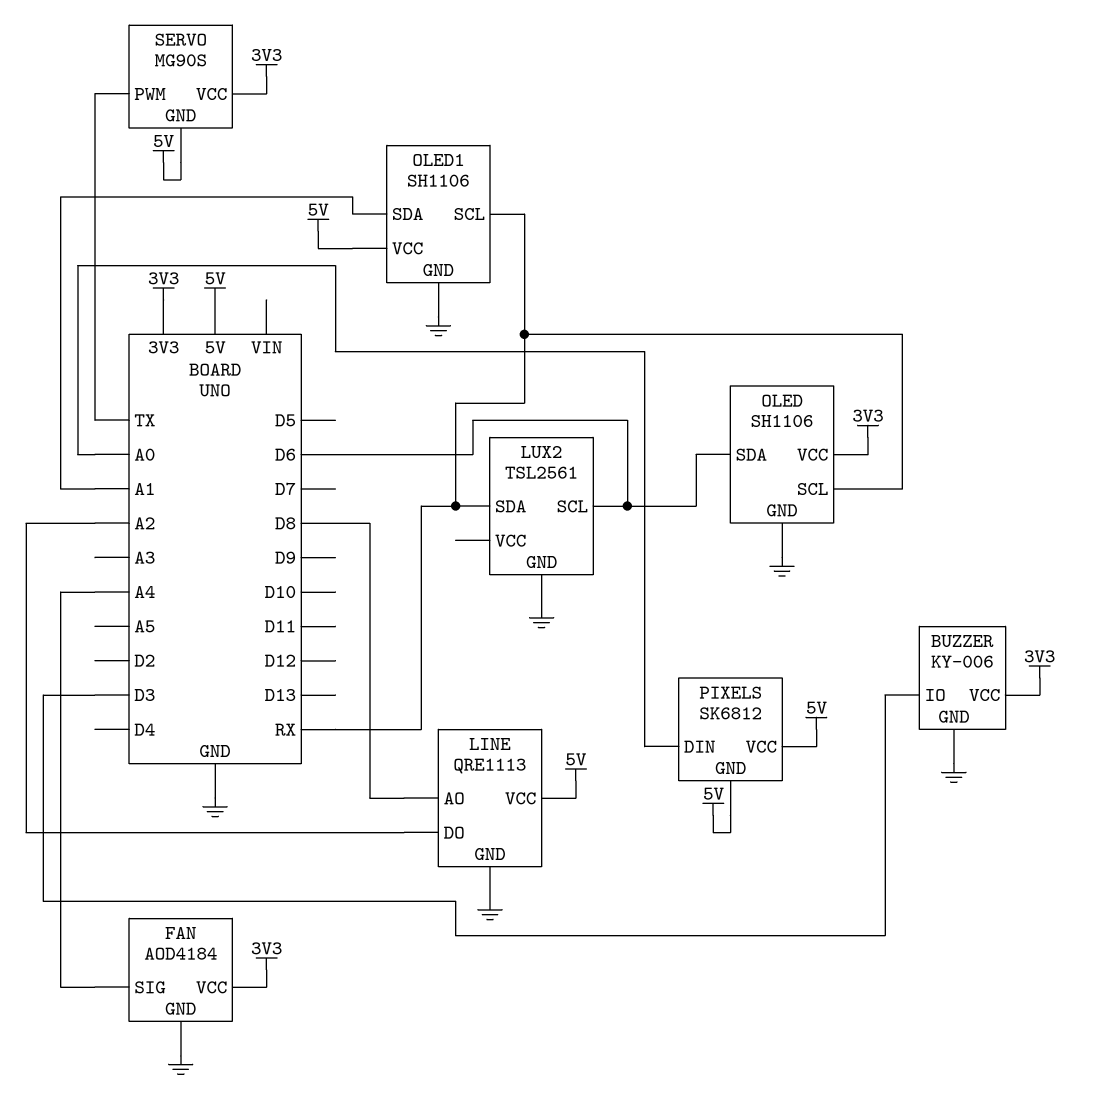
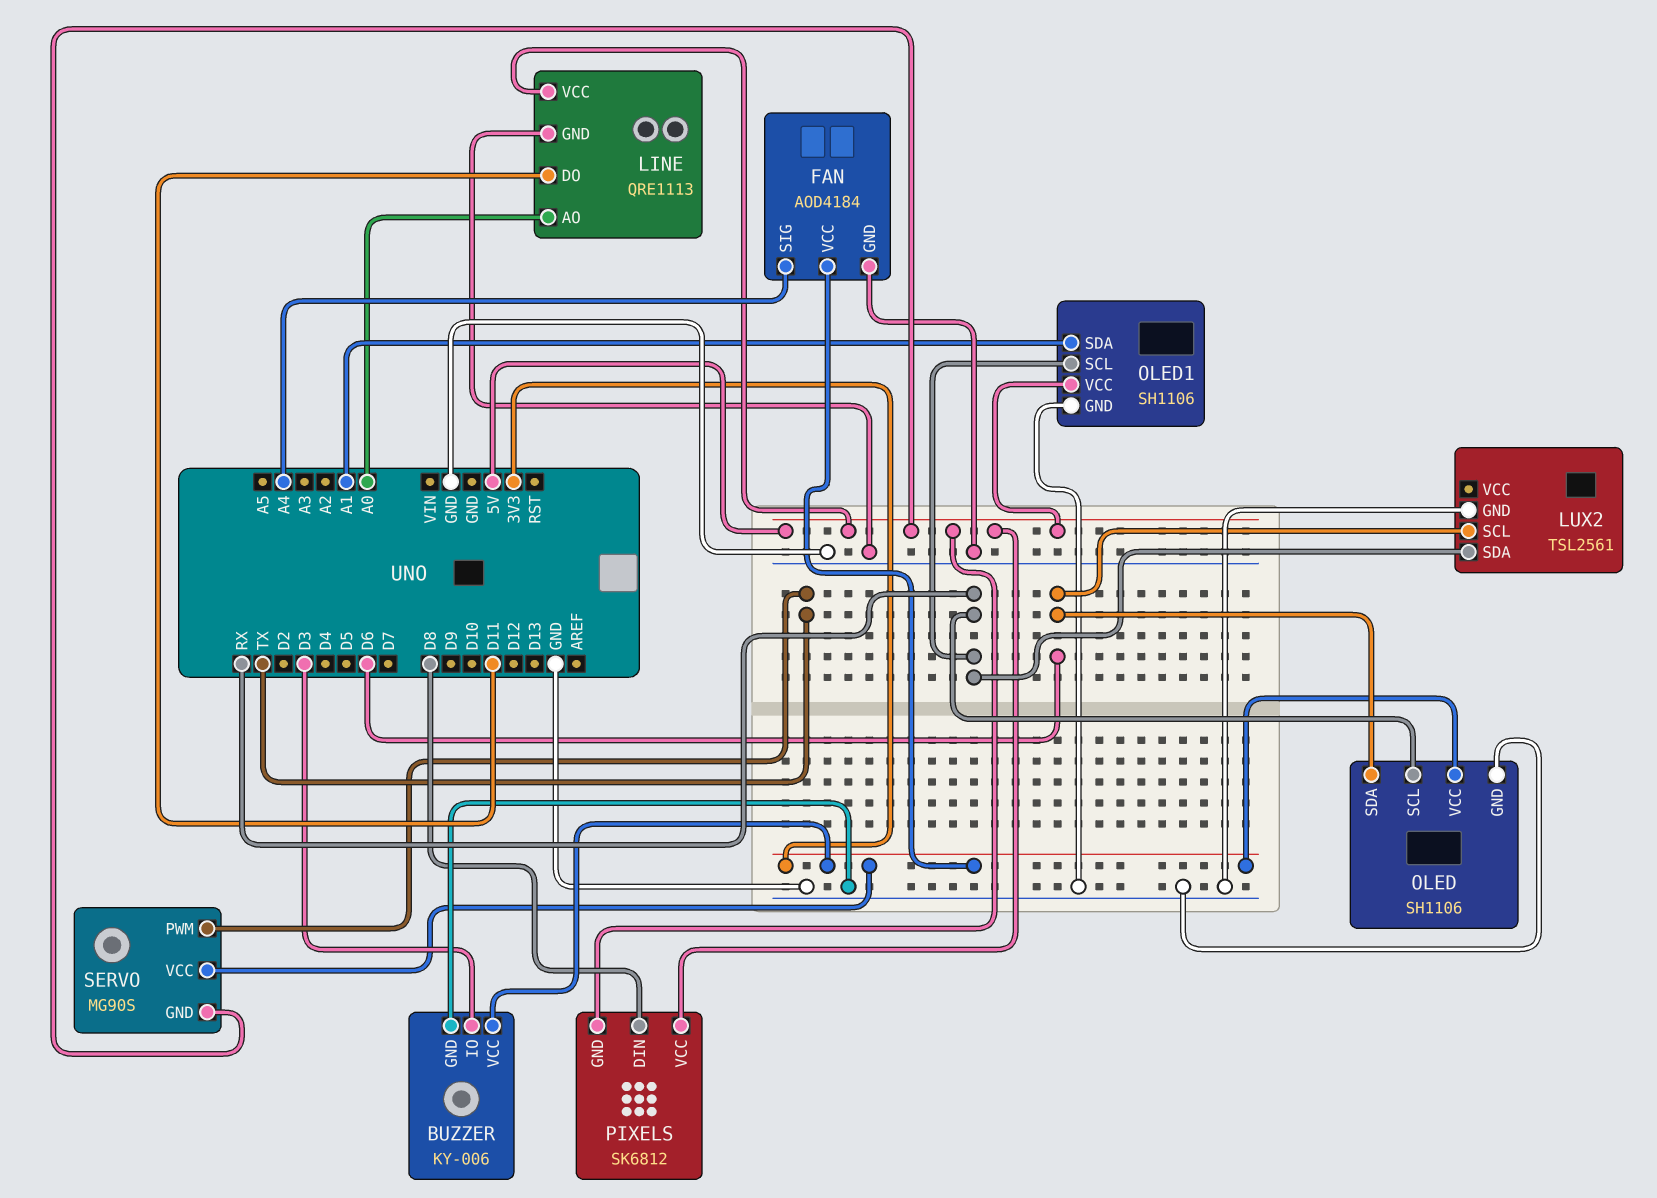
LINE pin AO: D8 -> A0
LINE pin DO: A2 -> D11
PIXELS pin DIN: A0 -> D8

